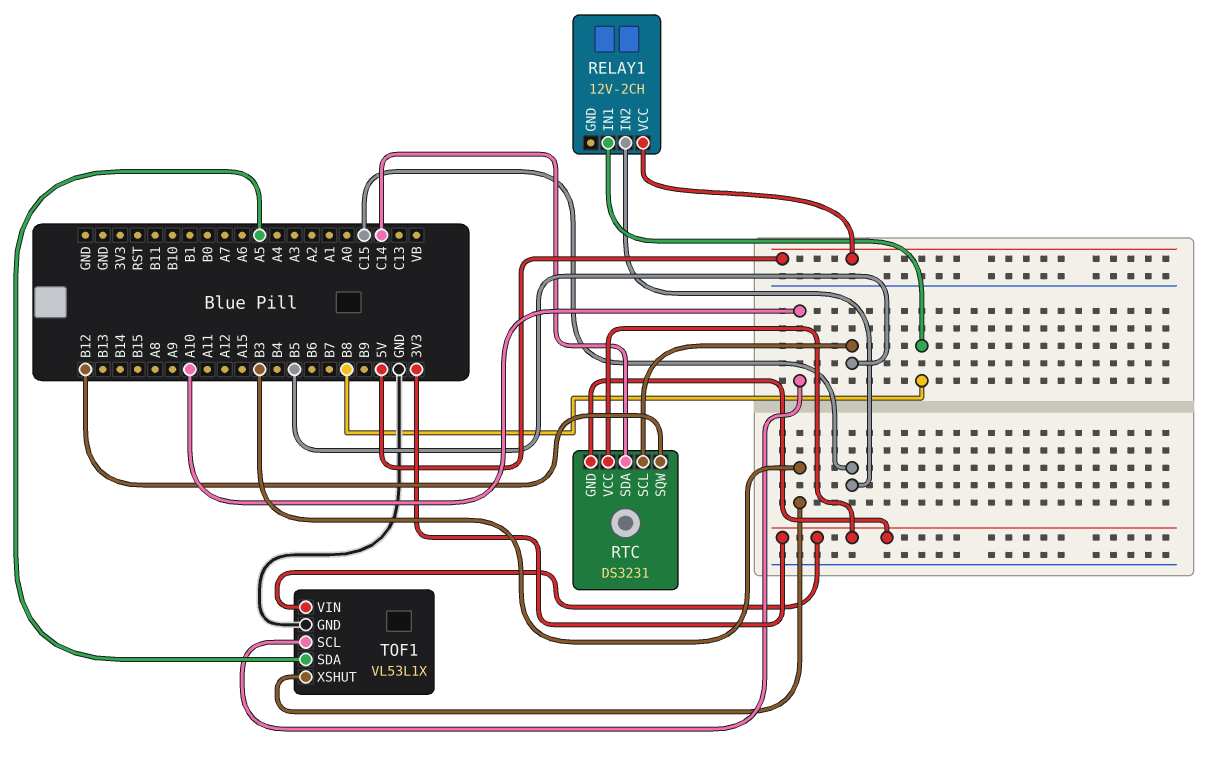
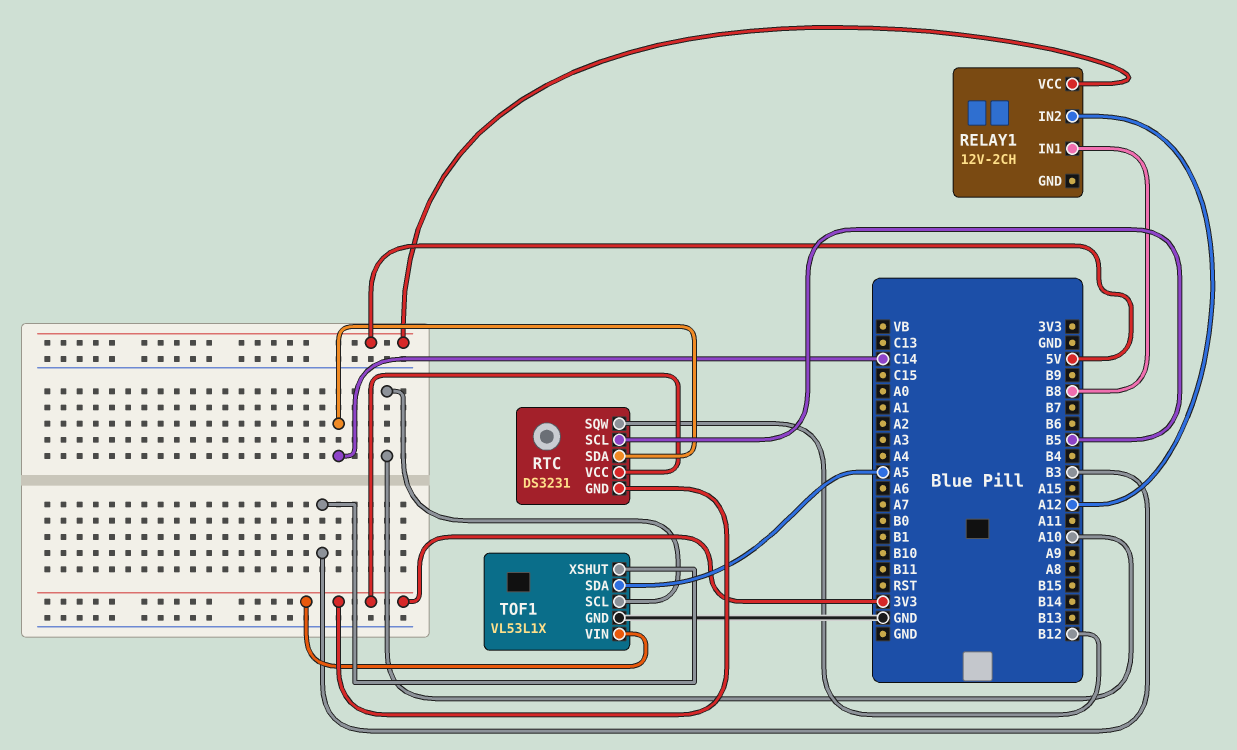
RELAY1 pin IN2: C15 -> A12

